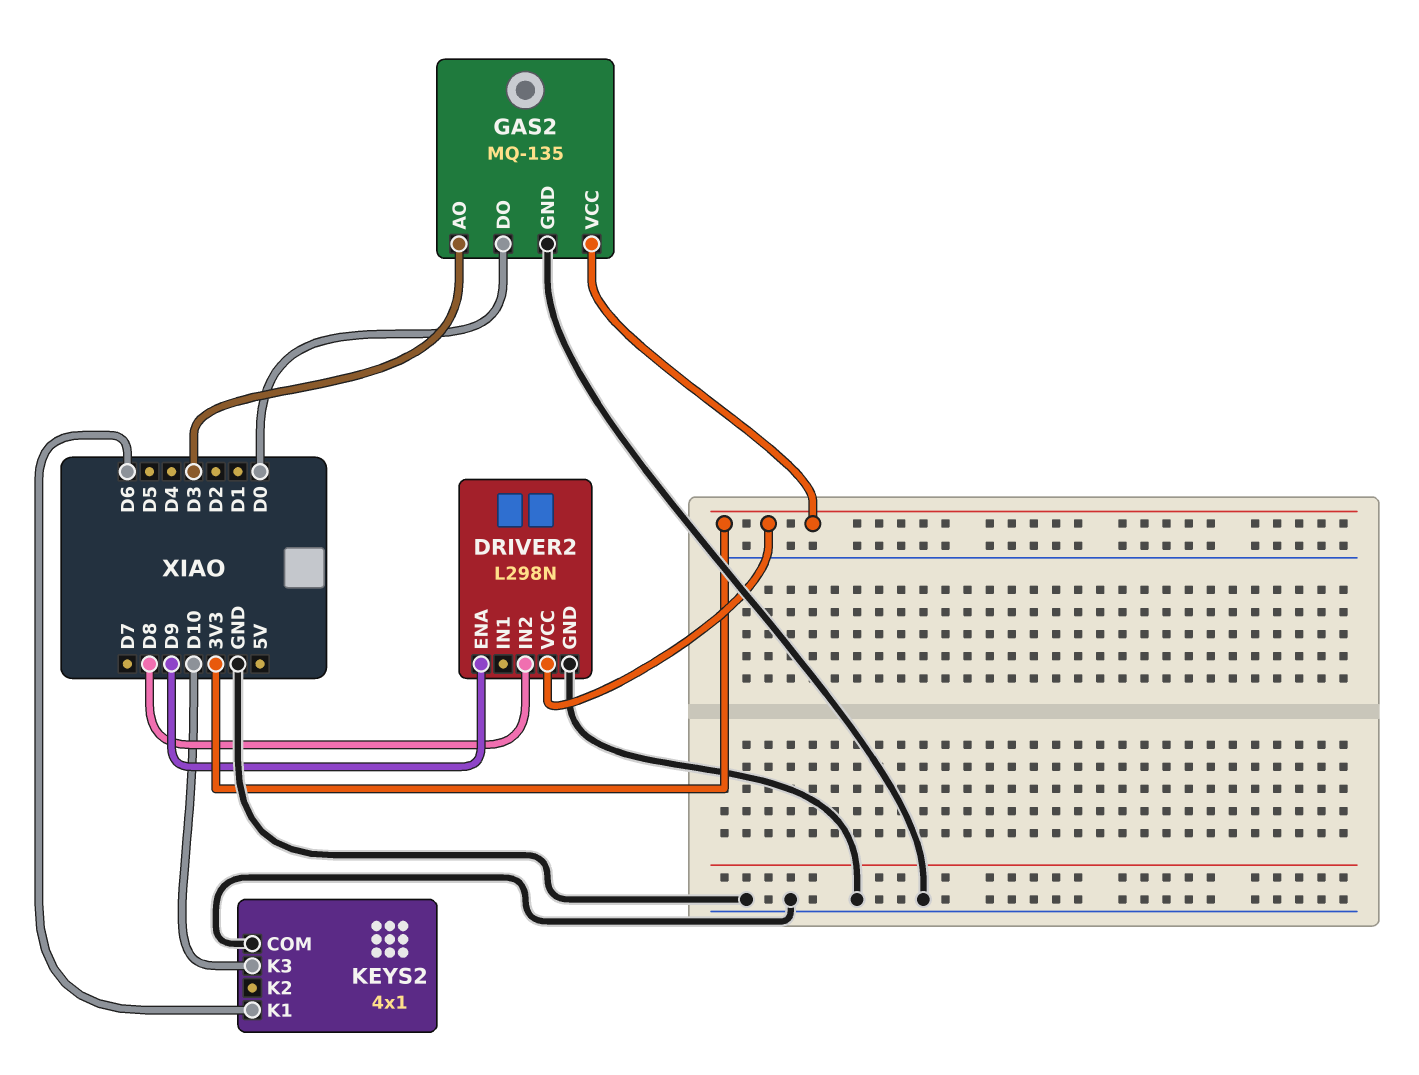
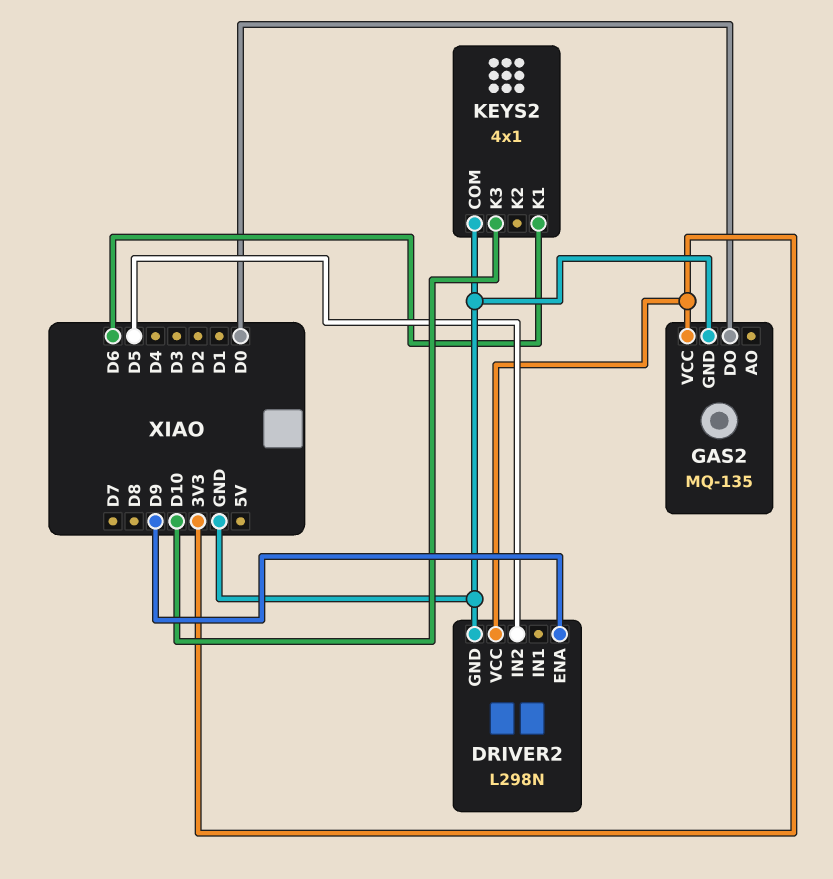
DRIVER2 pin IN2: D8 -> D5
GAS2 pin AO: D3 -> none

